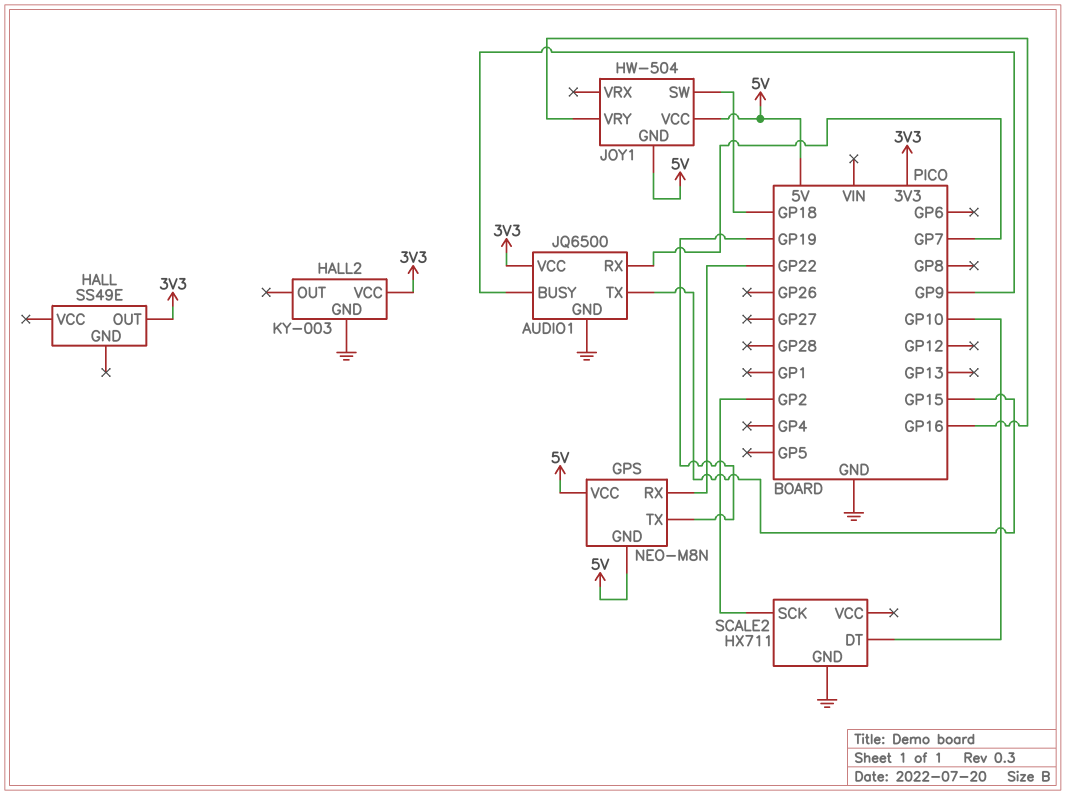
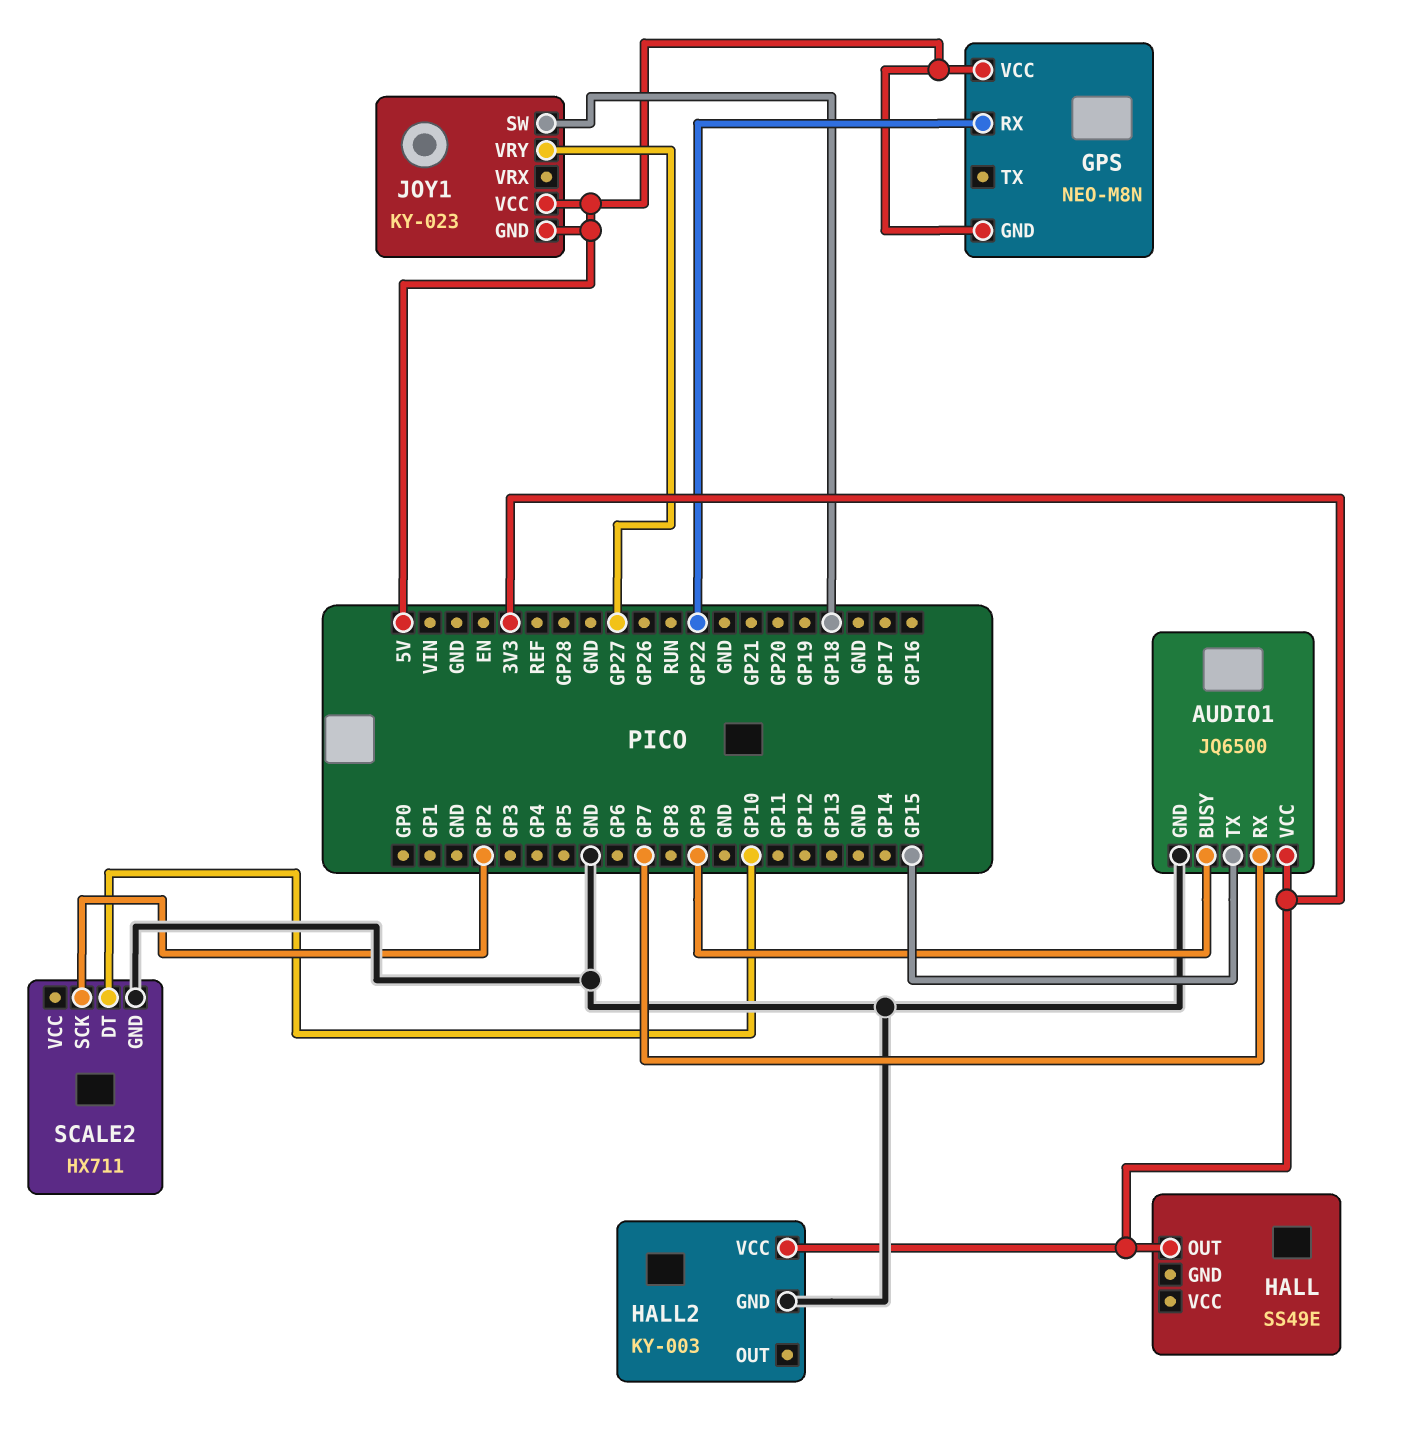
GPS pin TX: GP19 -> none
JOY1: HW-504 -> KY-023
JOY1 pin VRY: GP16 -> GP27

